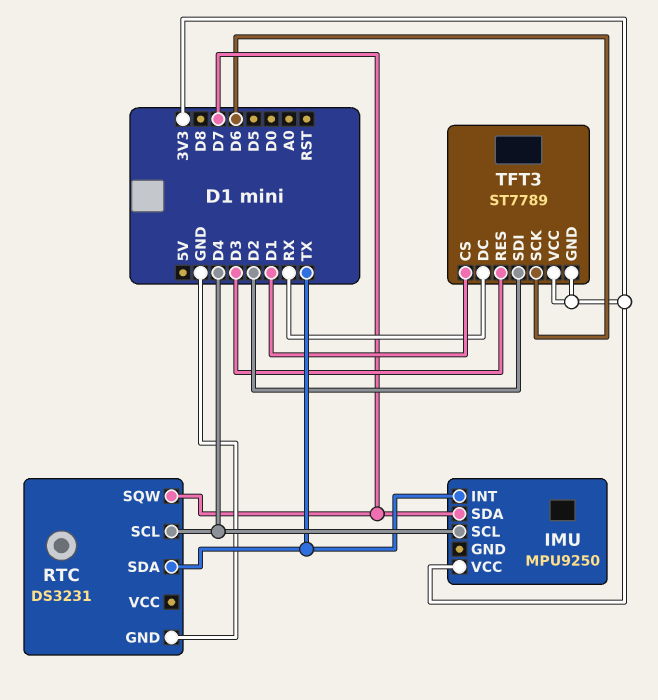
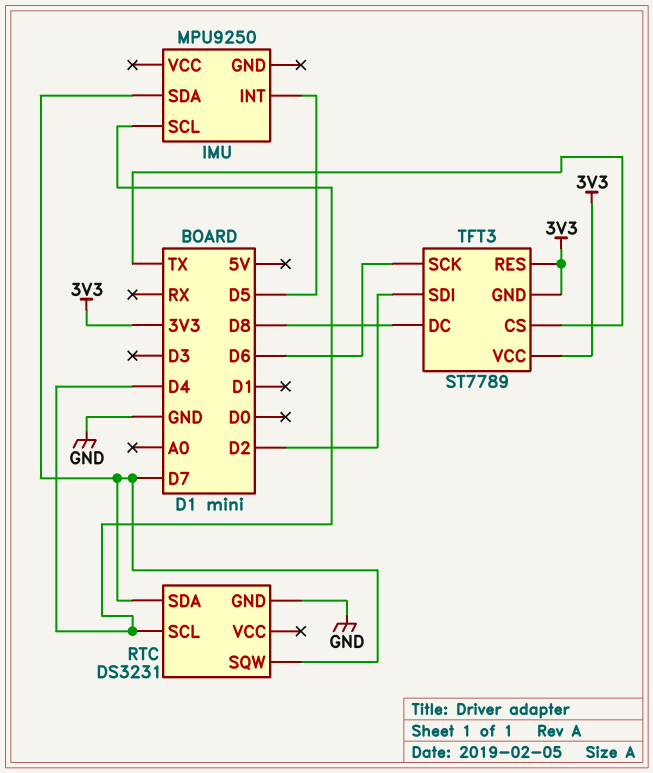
IMU pin INT: TX -> D5
IMU pin VCC: 3V3 -> none
RTC pin SDA: TX -> D7
TFT3 pin CS: D1 -> TX
TFT3 pin DC: RX -> D8
TFT3 pin RES: D3 -> 3V3

